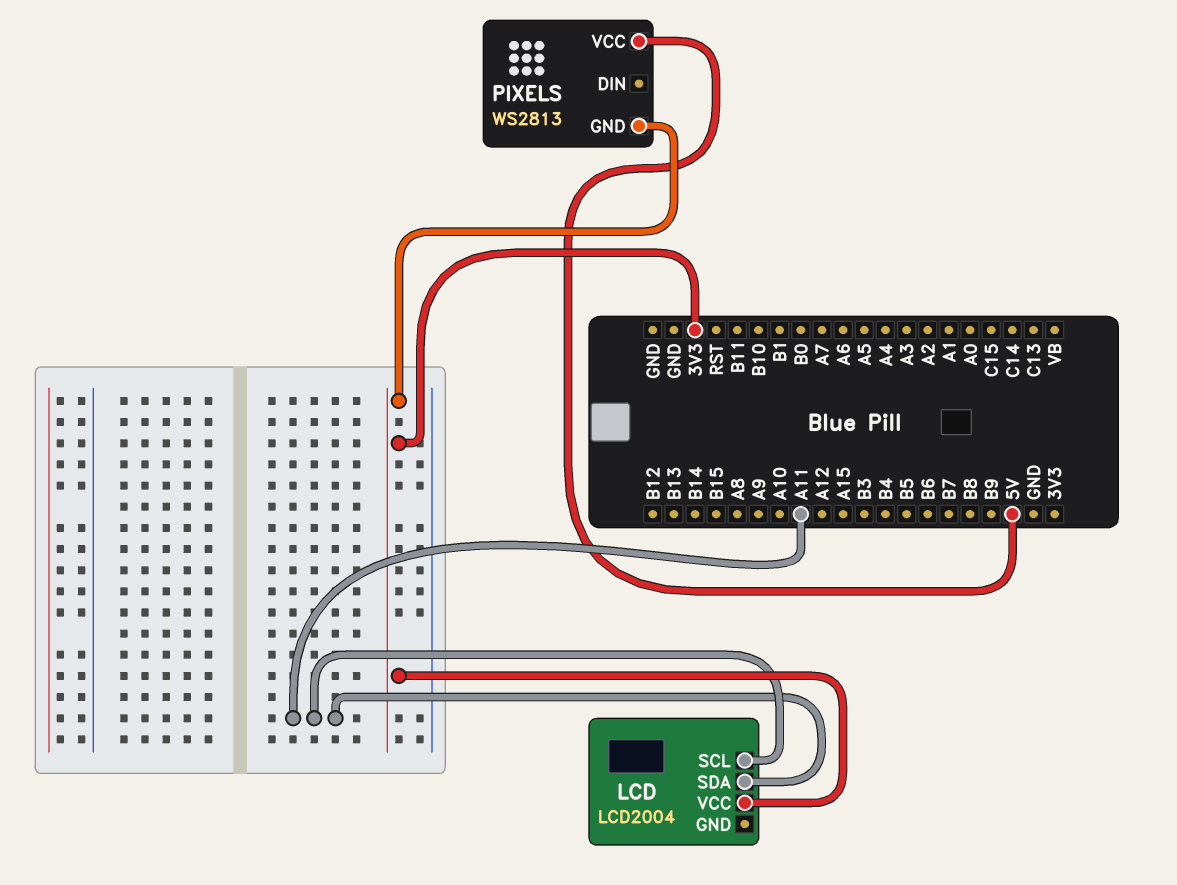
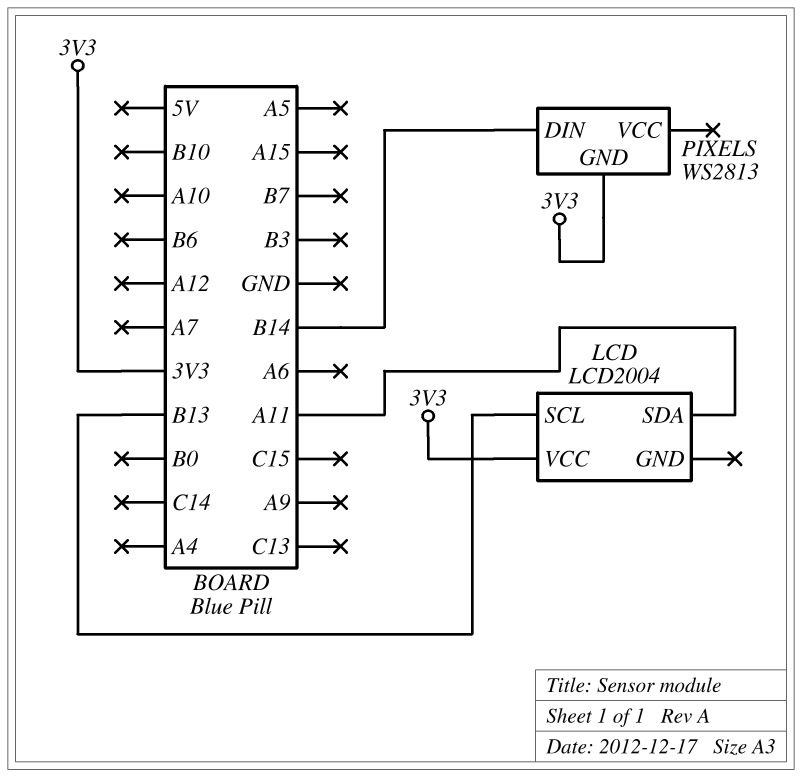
LCD pin SCL: A11 -> B13
PIXELS pin DIN: none -> B14
PIXELS pin VCC: 5V -> none

